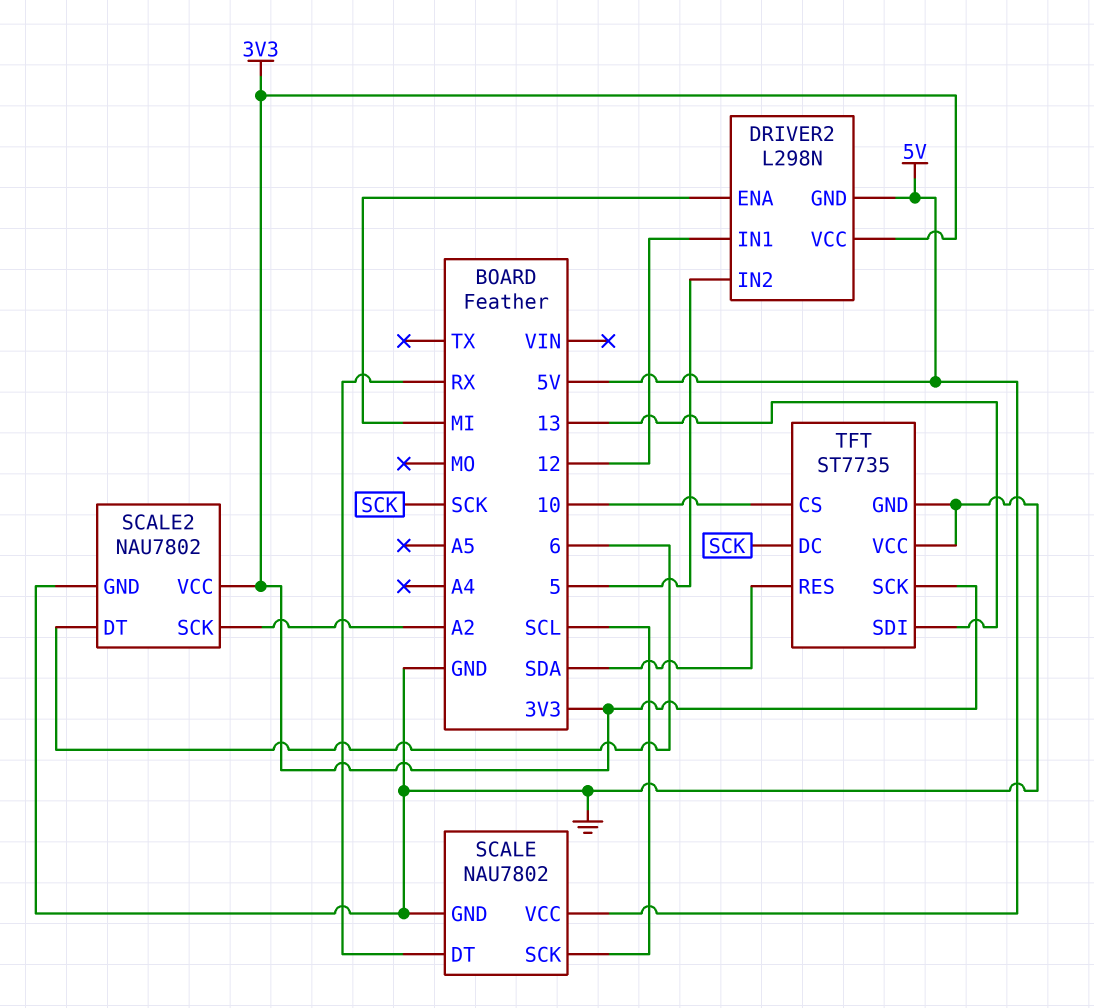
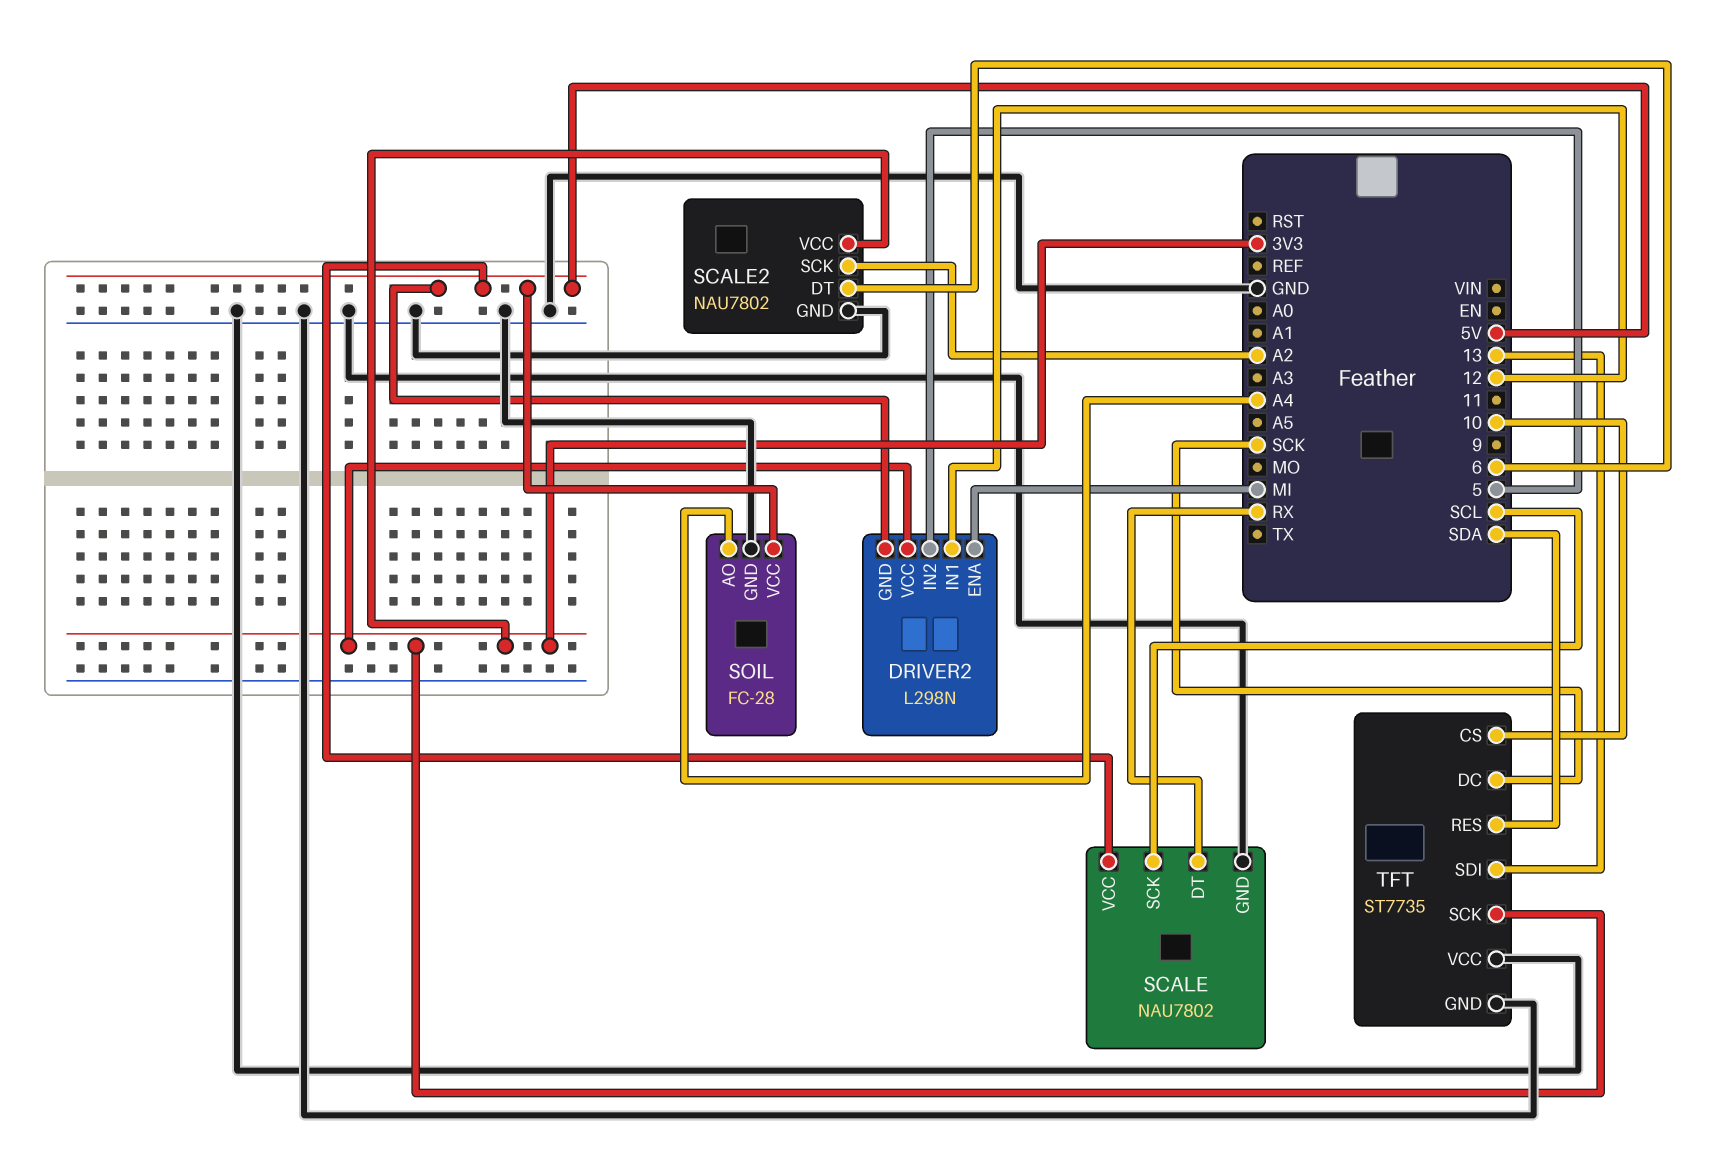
SOIL: none -> FC-28
SOIL pin AO: none -> A4
SOIL pin GND: none -> GND
SOIL pin VCC: none -> 5V

